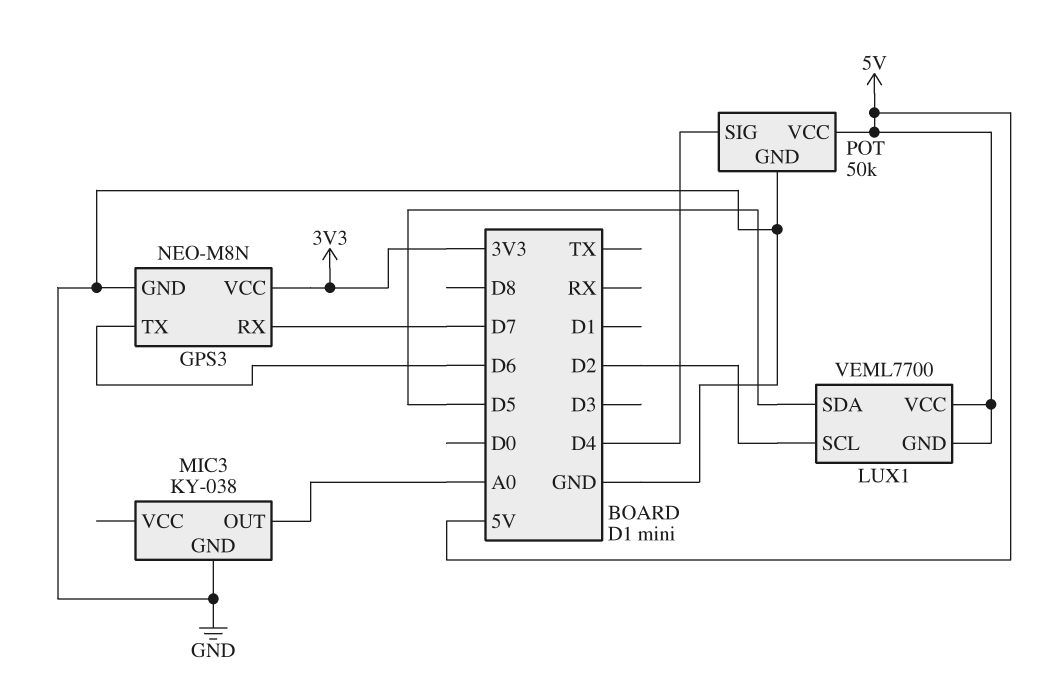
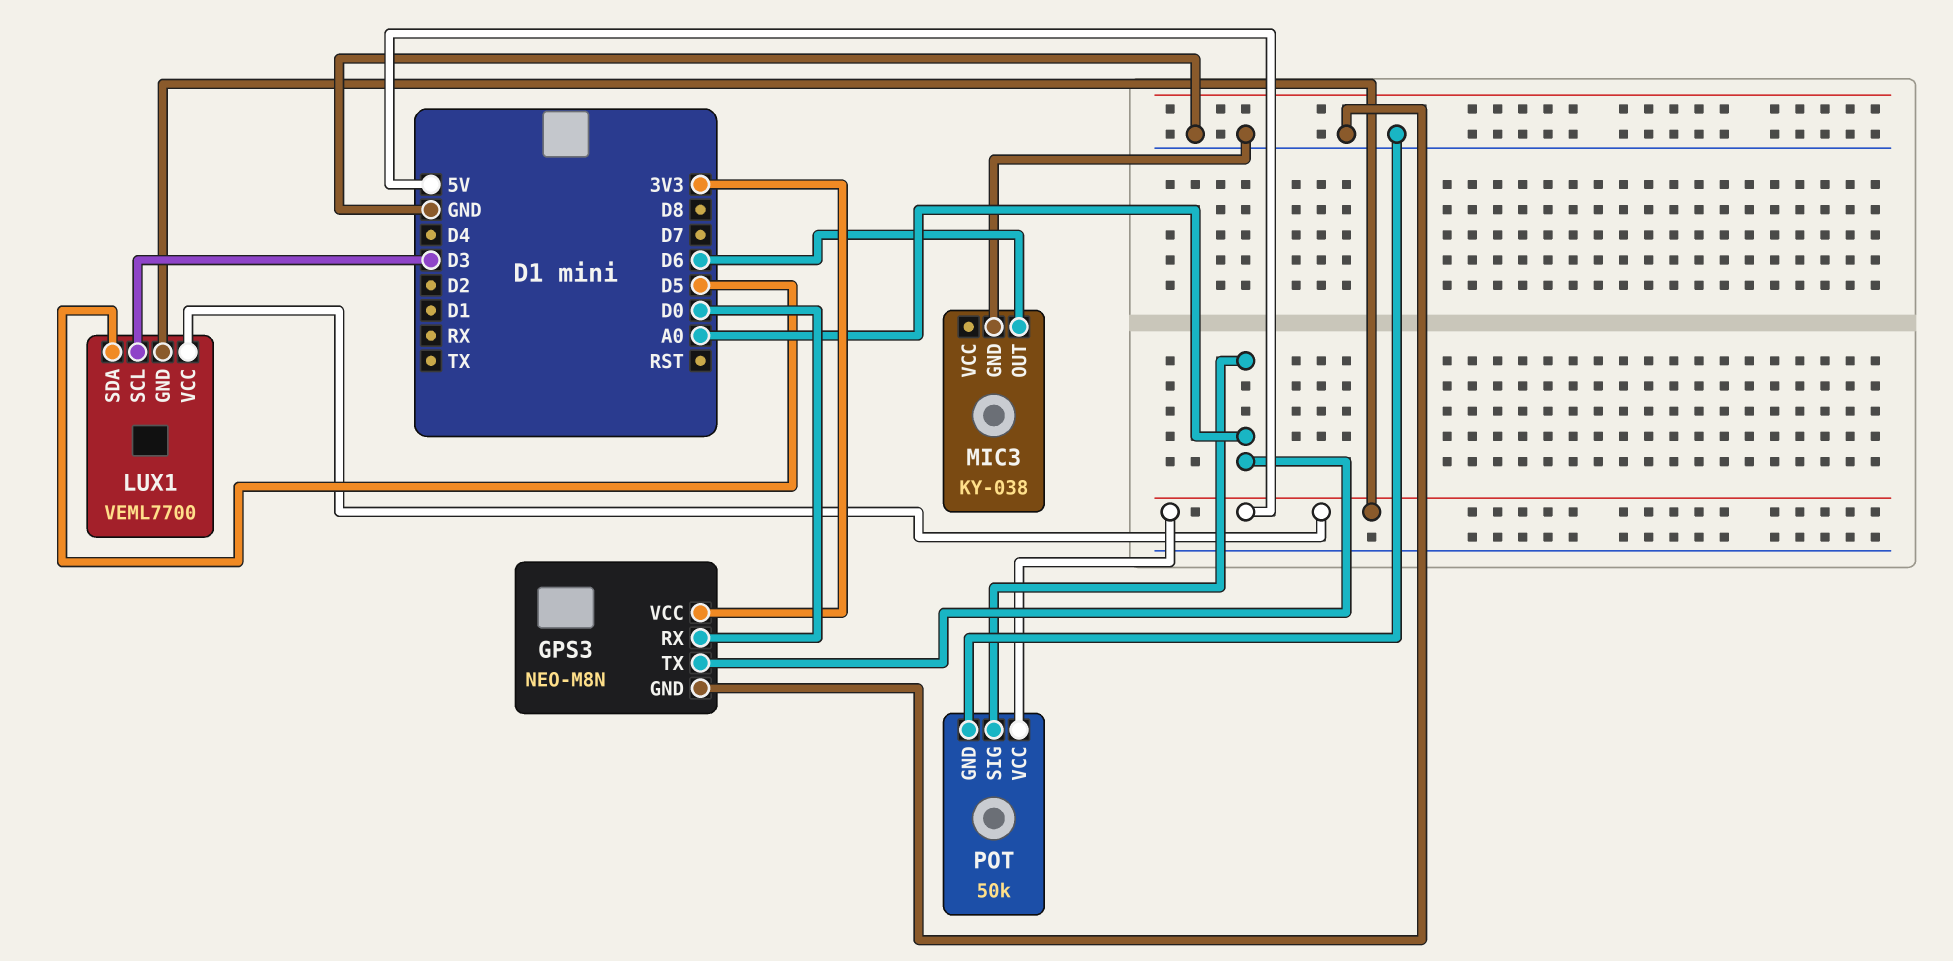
GPS3 pin RX: D7 -> D0
GPS3 pin TX: D6 -> A0
LUX1 pin SCL: D2 -> D3
MIC3 pin OUT: A0 -> D6
POT pin SIG: D4 -> A0

